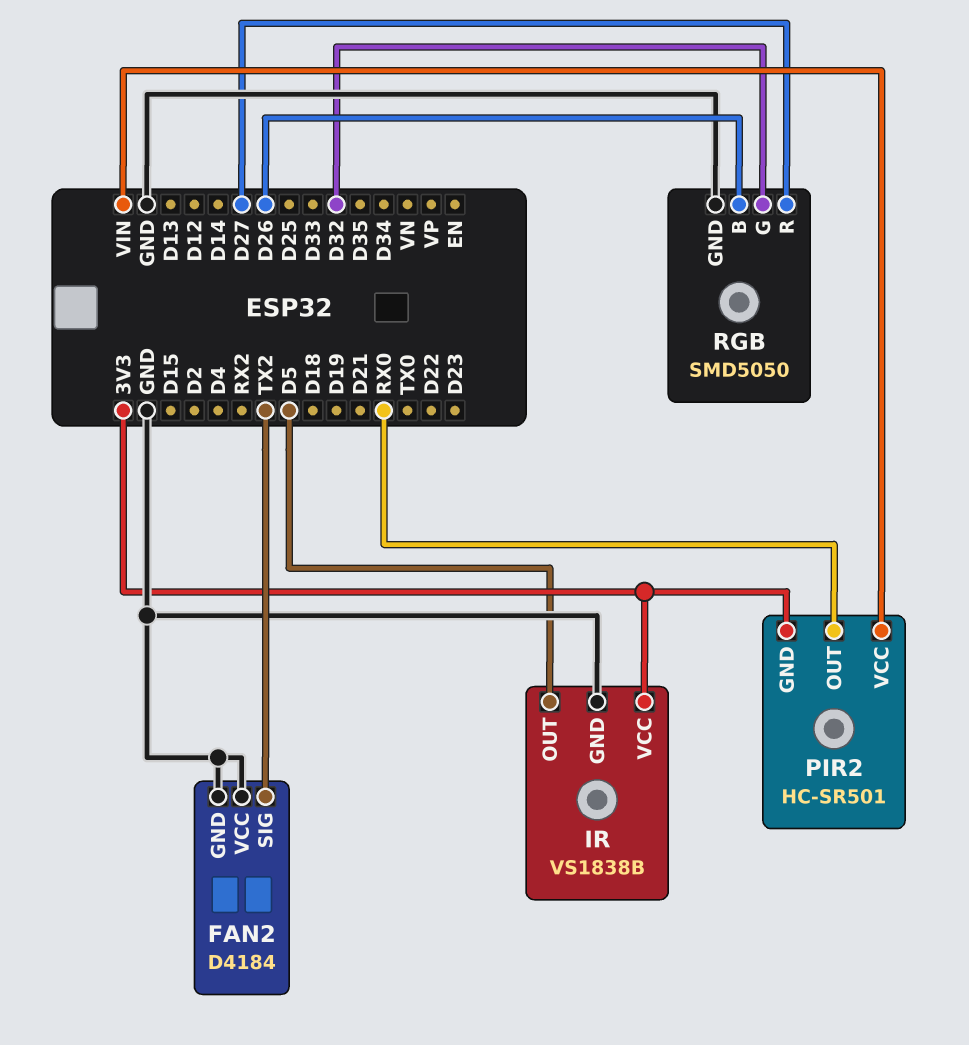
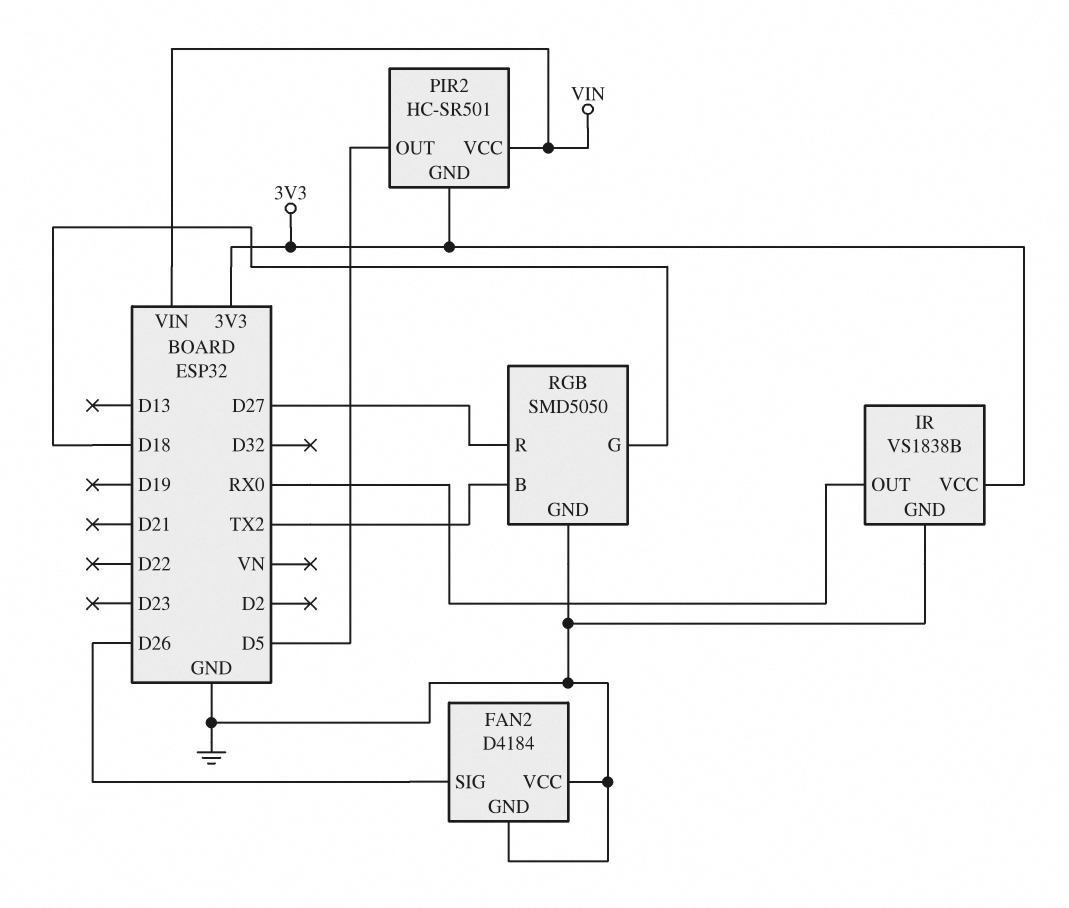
FAN2 pin SIG: TX2 -> D26
IR pin OUT: D5 -> RX0
PIR2 pin OUT: RX0 -> D5
RGB pin B: D26 -> TX2
RGB pin G: D32 -> D18

